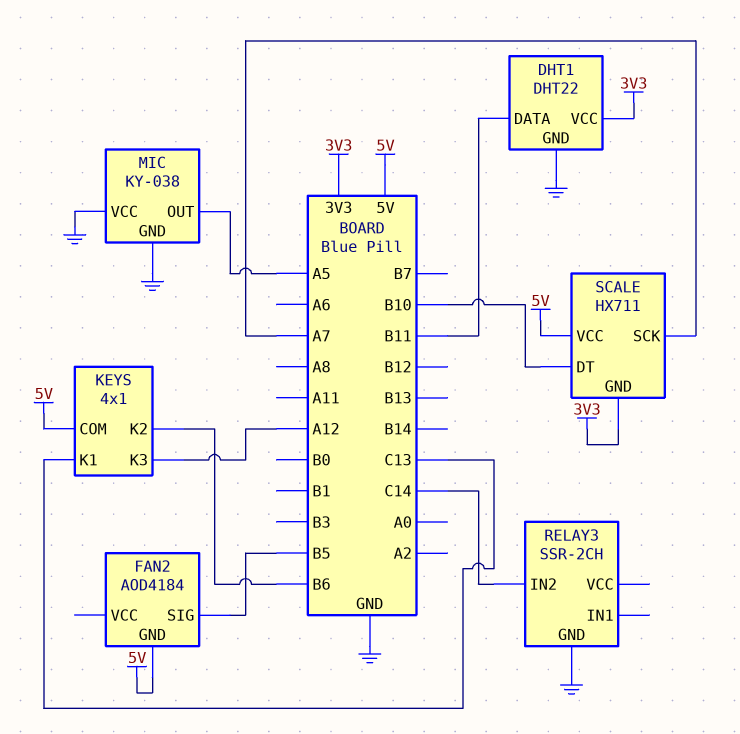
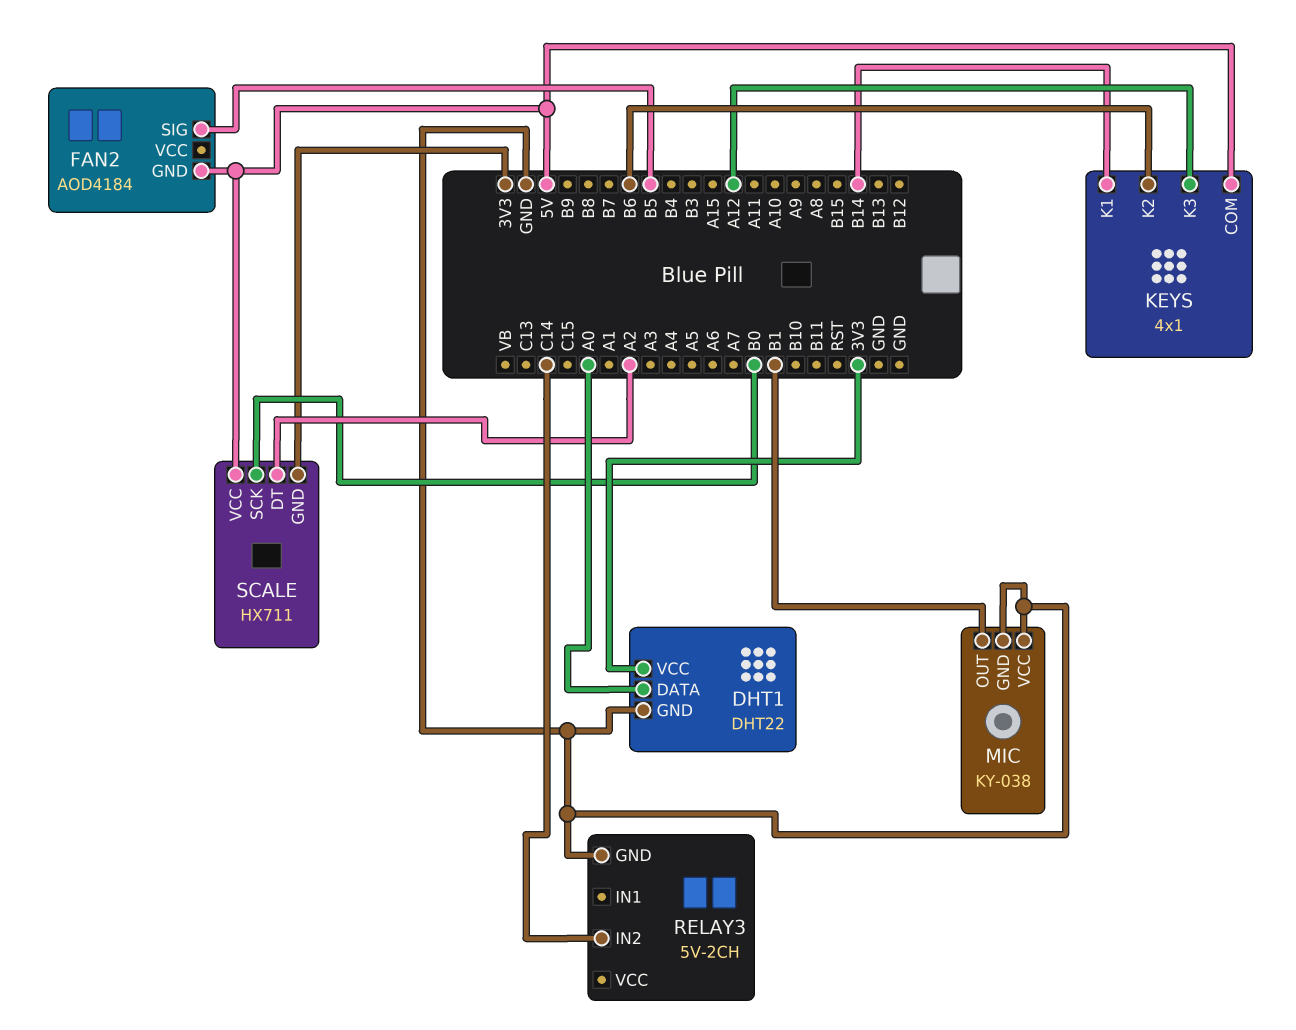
DHT1 pin DATA: B11 -> A0
KEYS pin K1: C13 -> B14
MIC pin OUT: A5 -> B1
RELAY3: SSR-2CH -> 5V-2CH
SCALE pin DT: B10 -> A2
SCALE pin SCK: A7 -> B0

